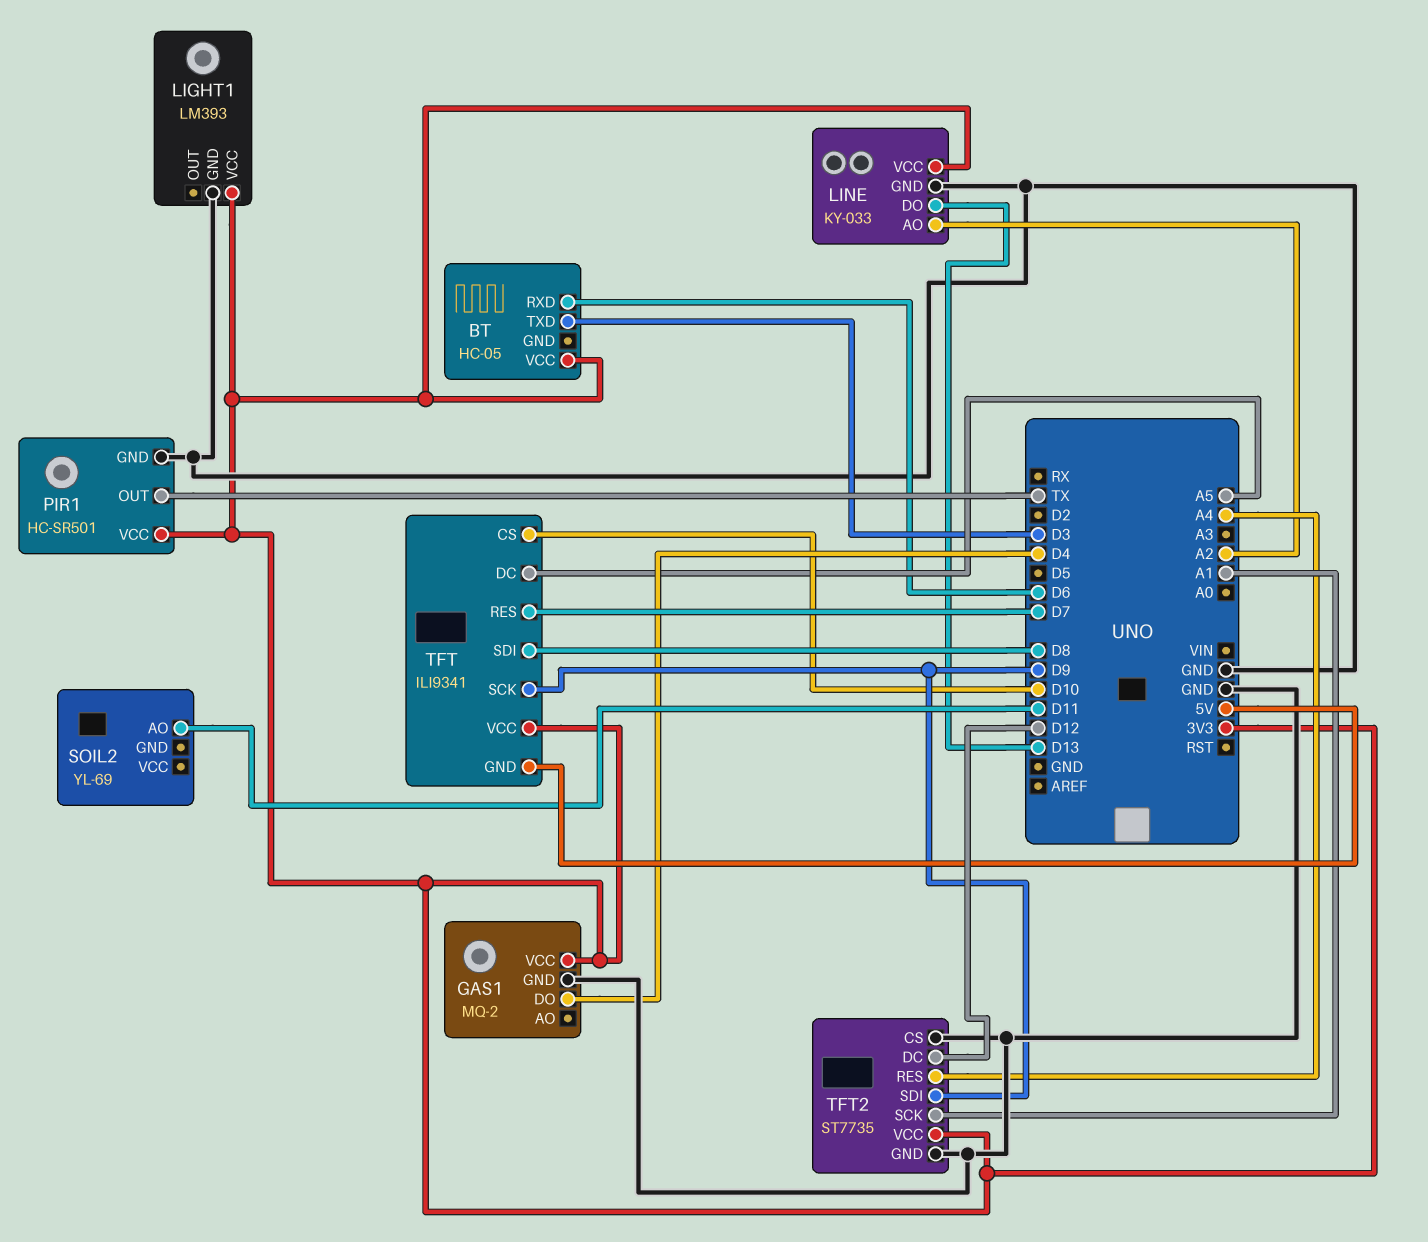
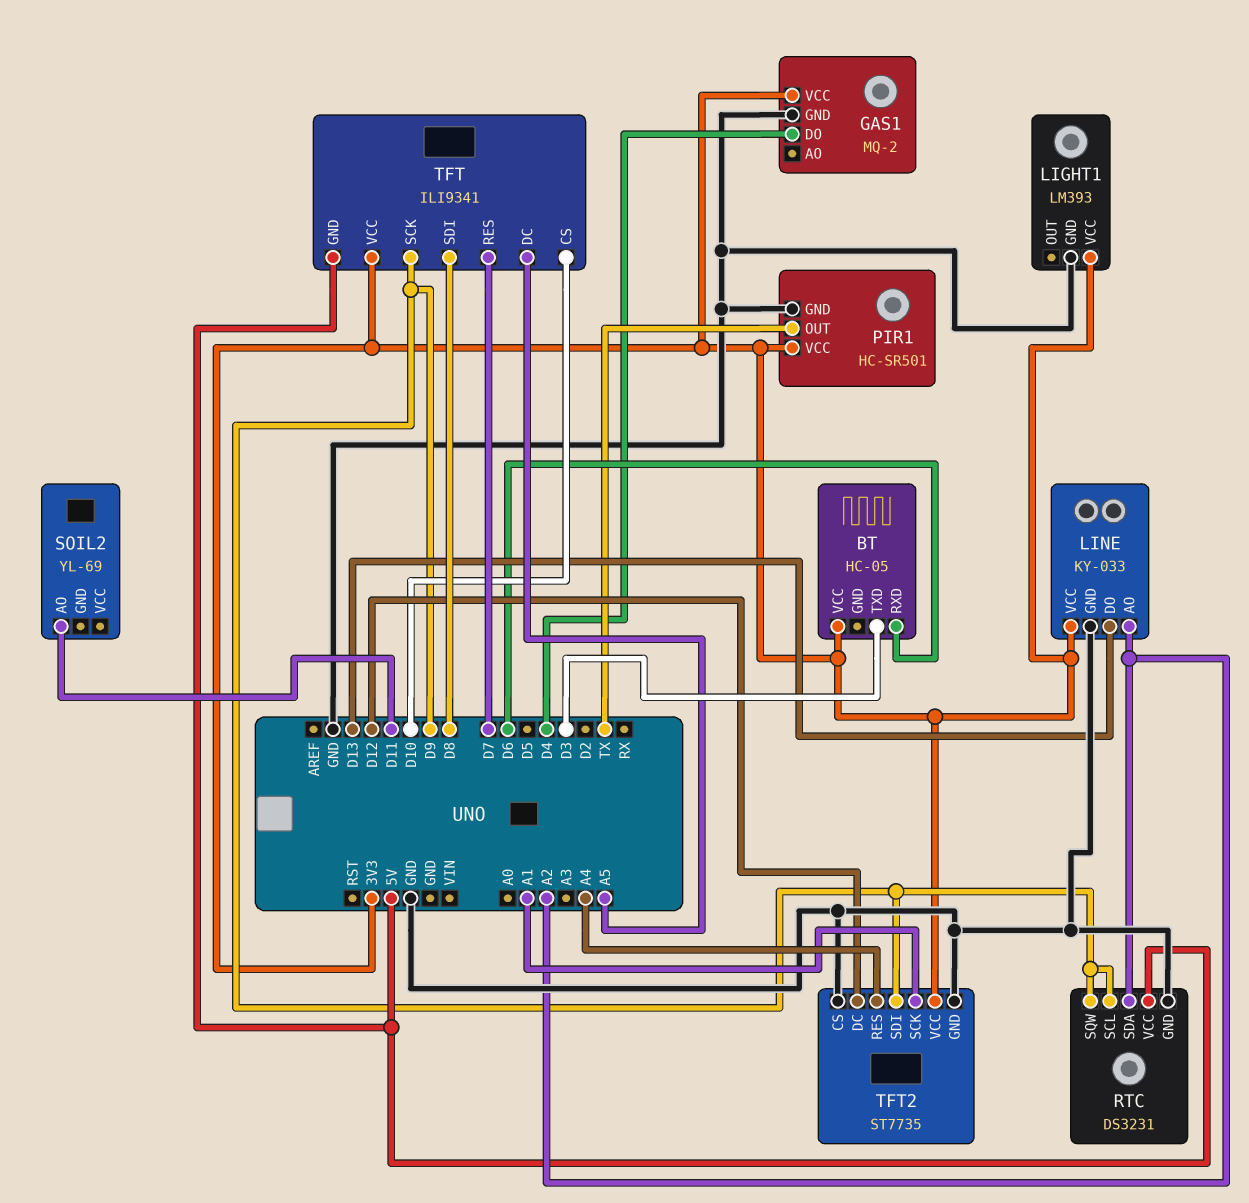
RTC: none -> DS3231
RTC pin GND: none -> GND
RTC pin SCL: none -> D9
RTC pin SDA: none -> A2
RTC pin SQW: none -> D9
RTC pin VCC: none -> 5V

